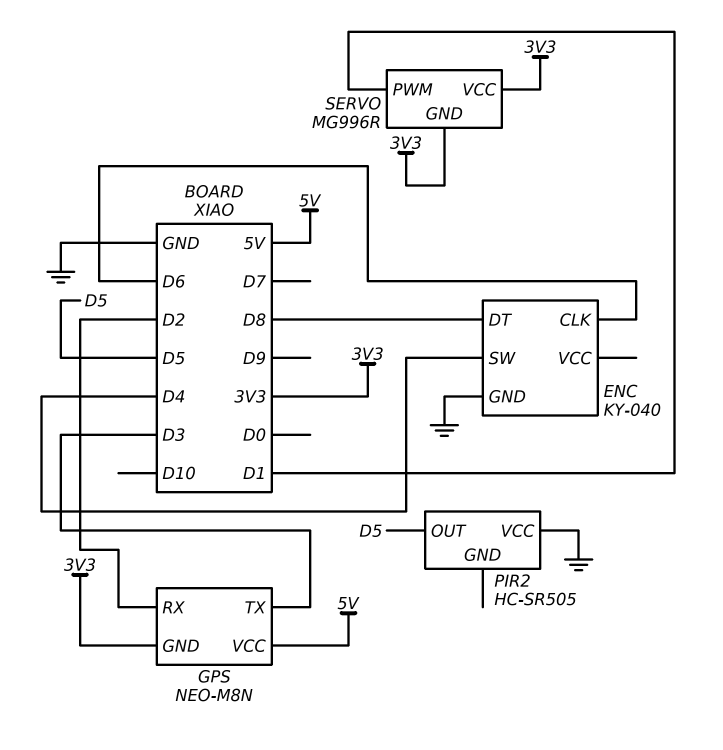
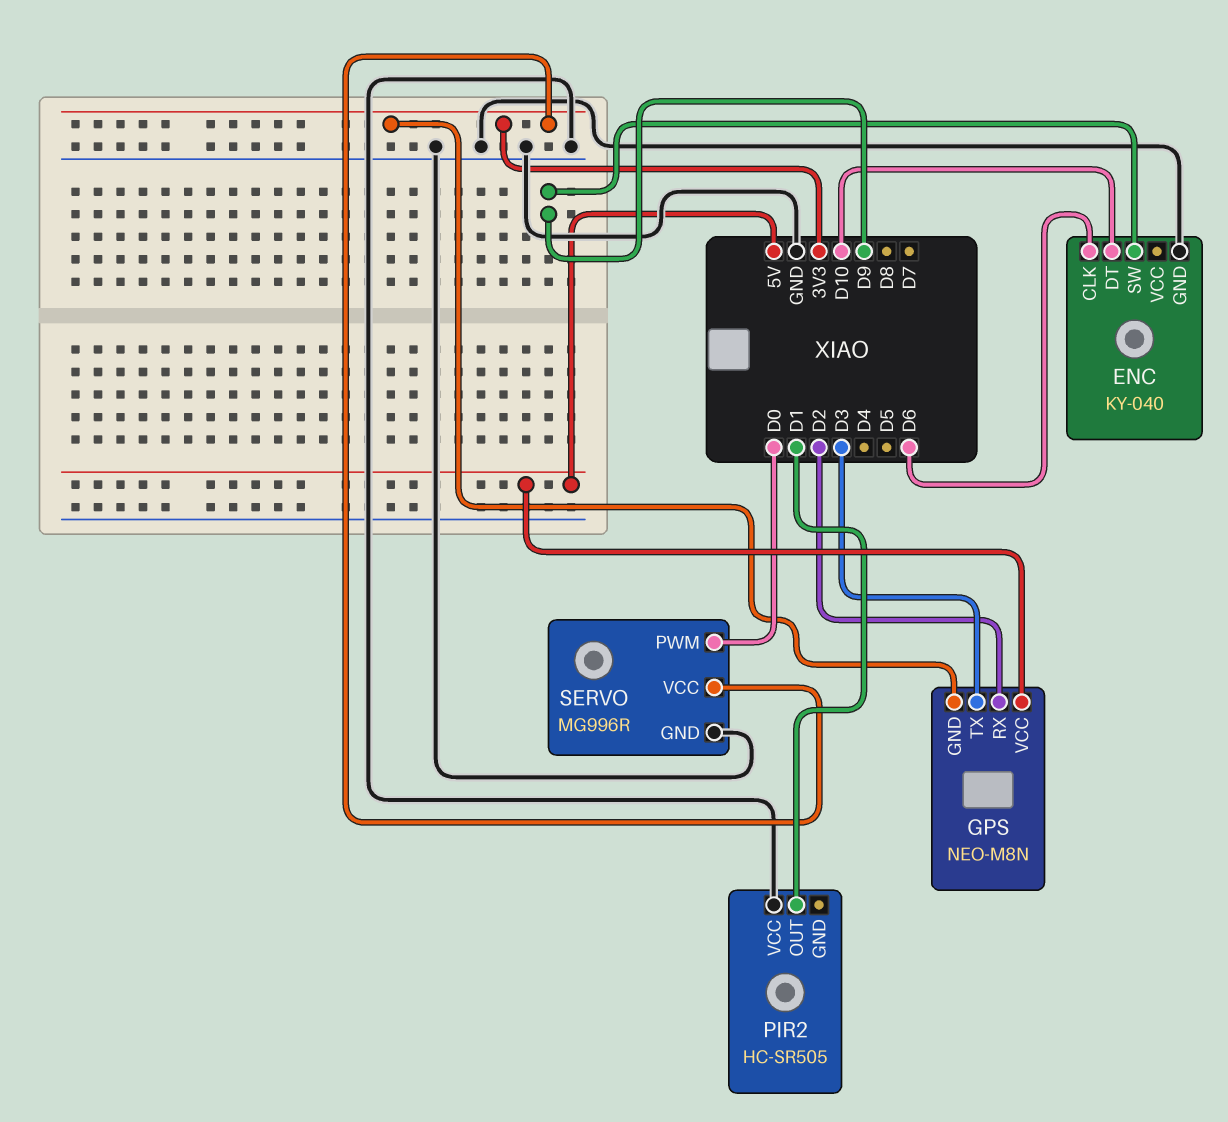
ENC pin DT: D8 -> D10
ENC pin SW: D4 -> D9
PIR2 pin OUT: D5 -> D1
SERVO pin GND: 3V3 -> GND
SERVO pin PWM: D1 -> D0

